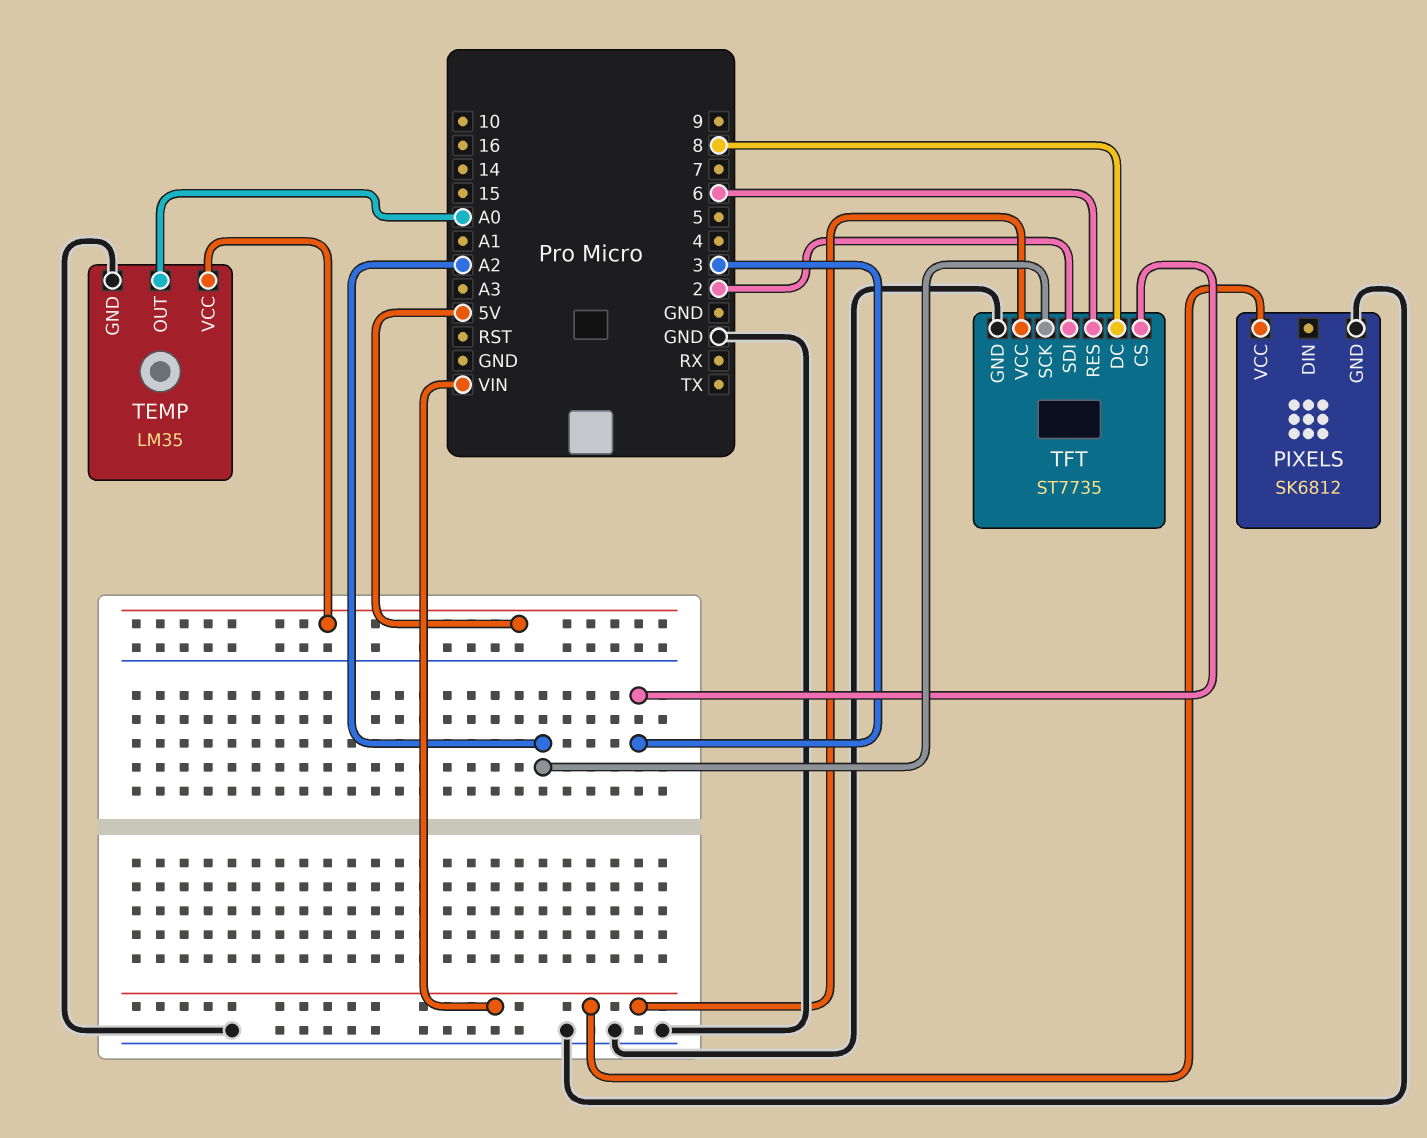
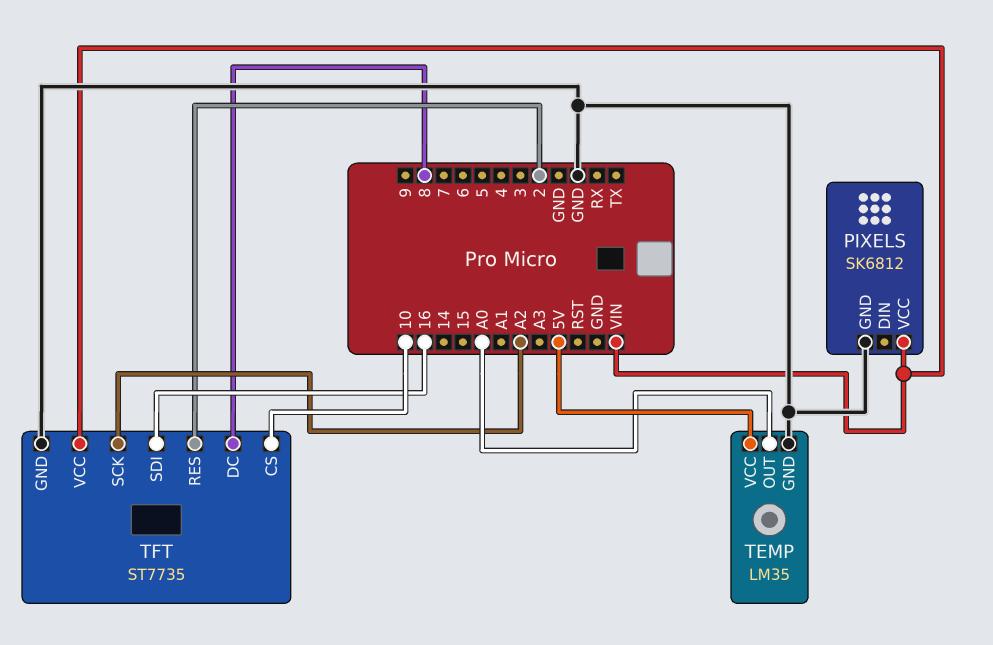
TFT pin CS: 3 -> 10
TFT pin RES: 6 -> 2
TFT pin SDI: 2 -> 16

